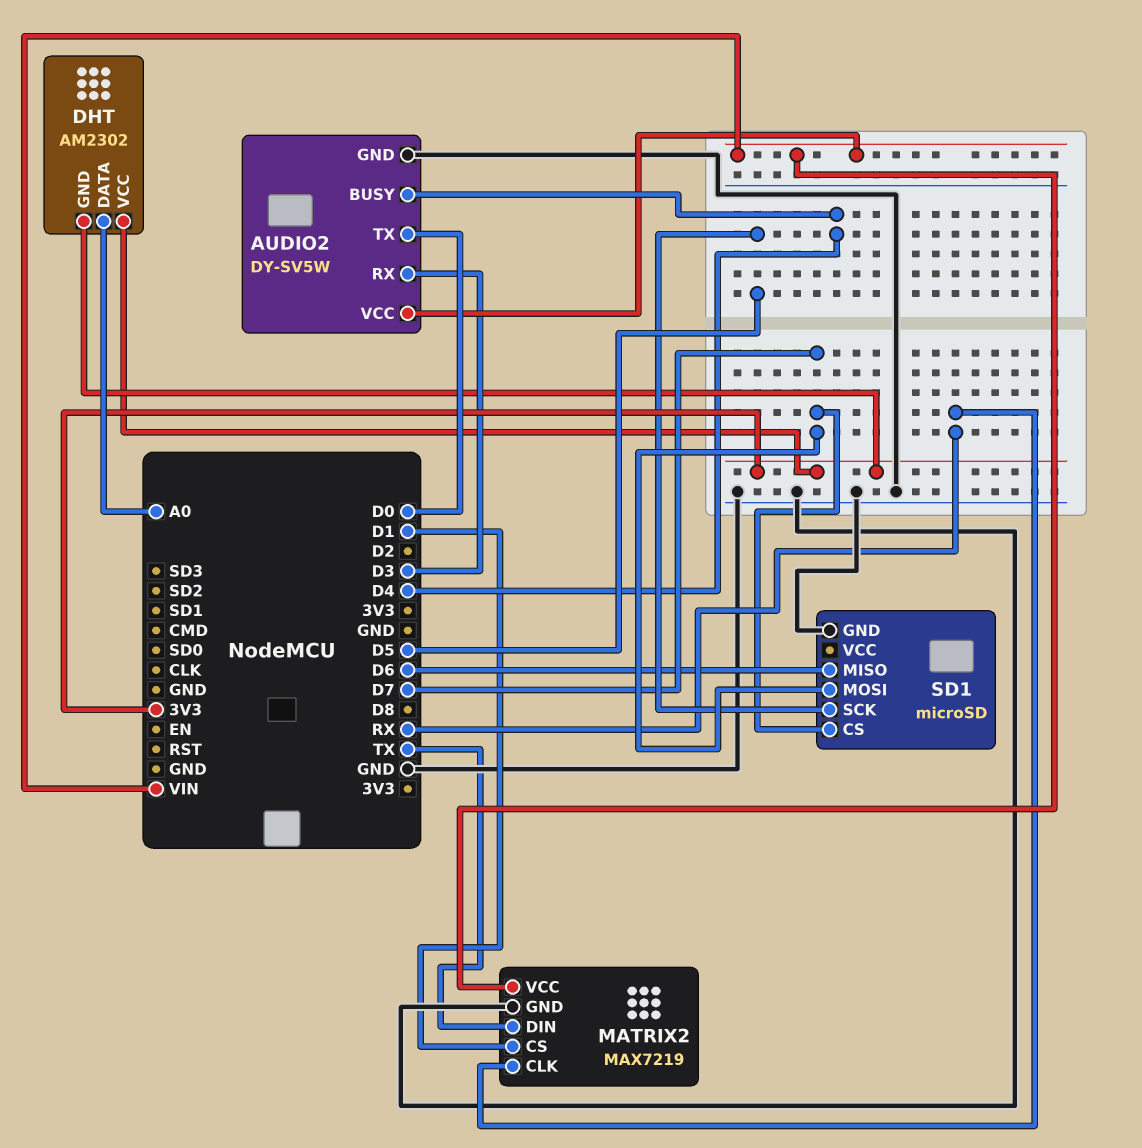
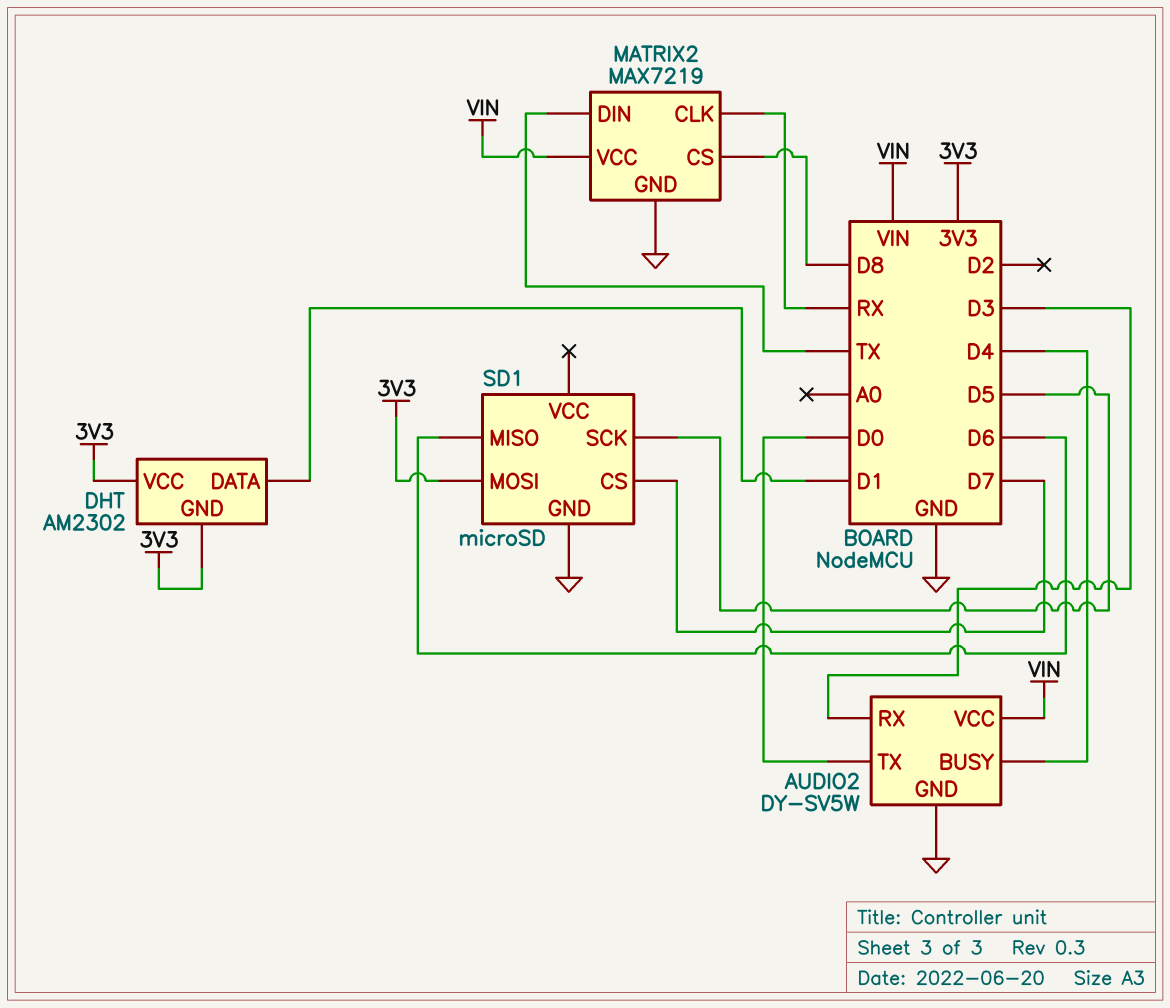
DHT pin DATA: A0 -> D1
MATRIX2 pin CS: D1 -> D8
SD1 pin MOSI: D7 -> 3V3

